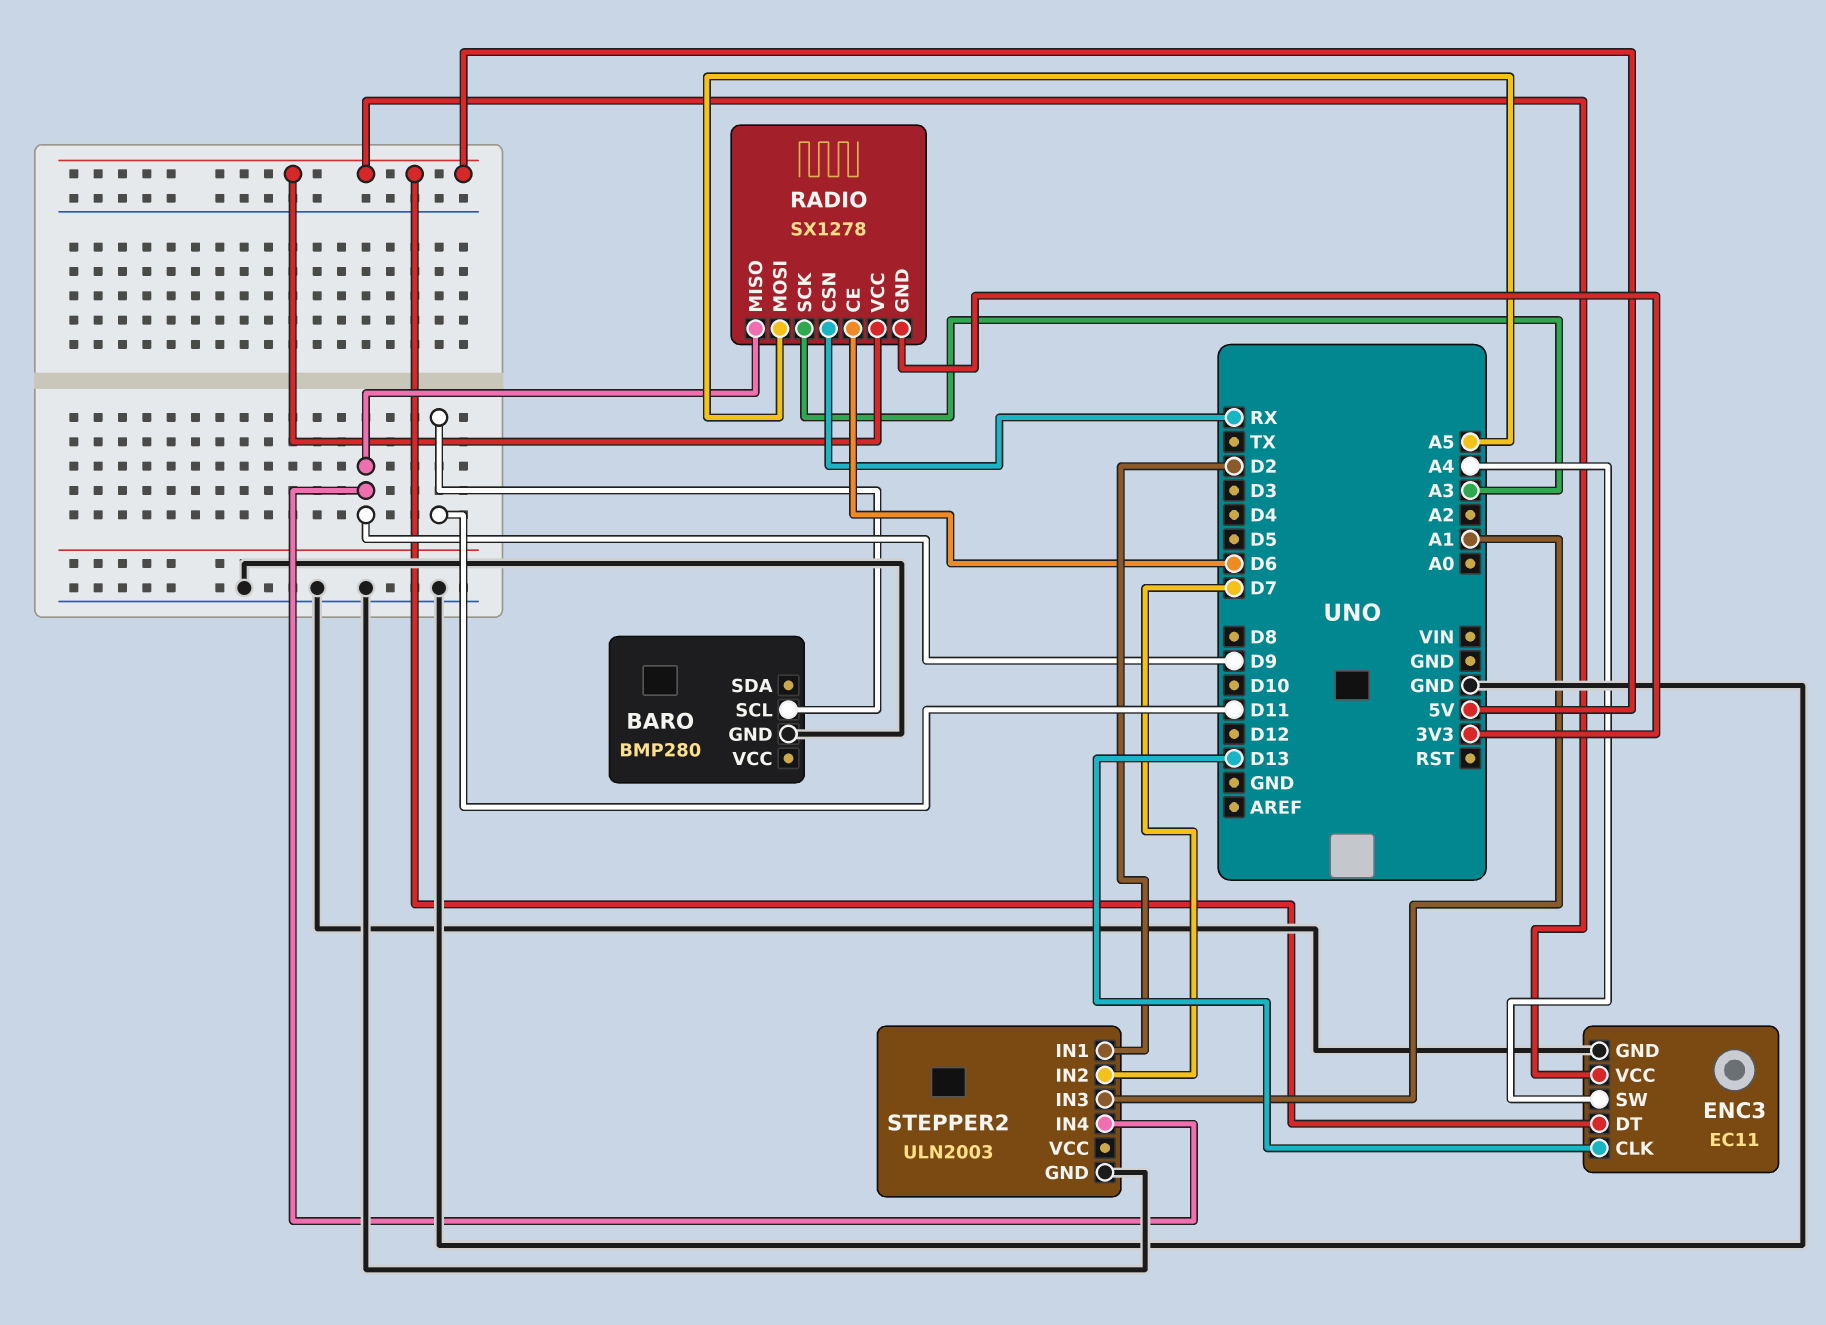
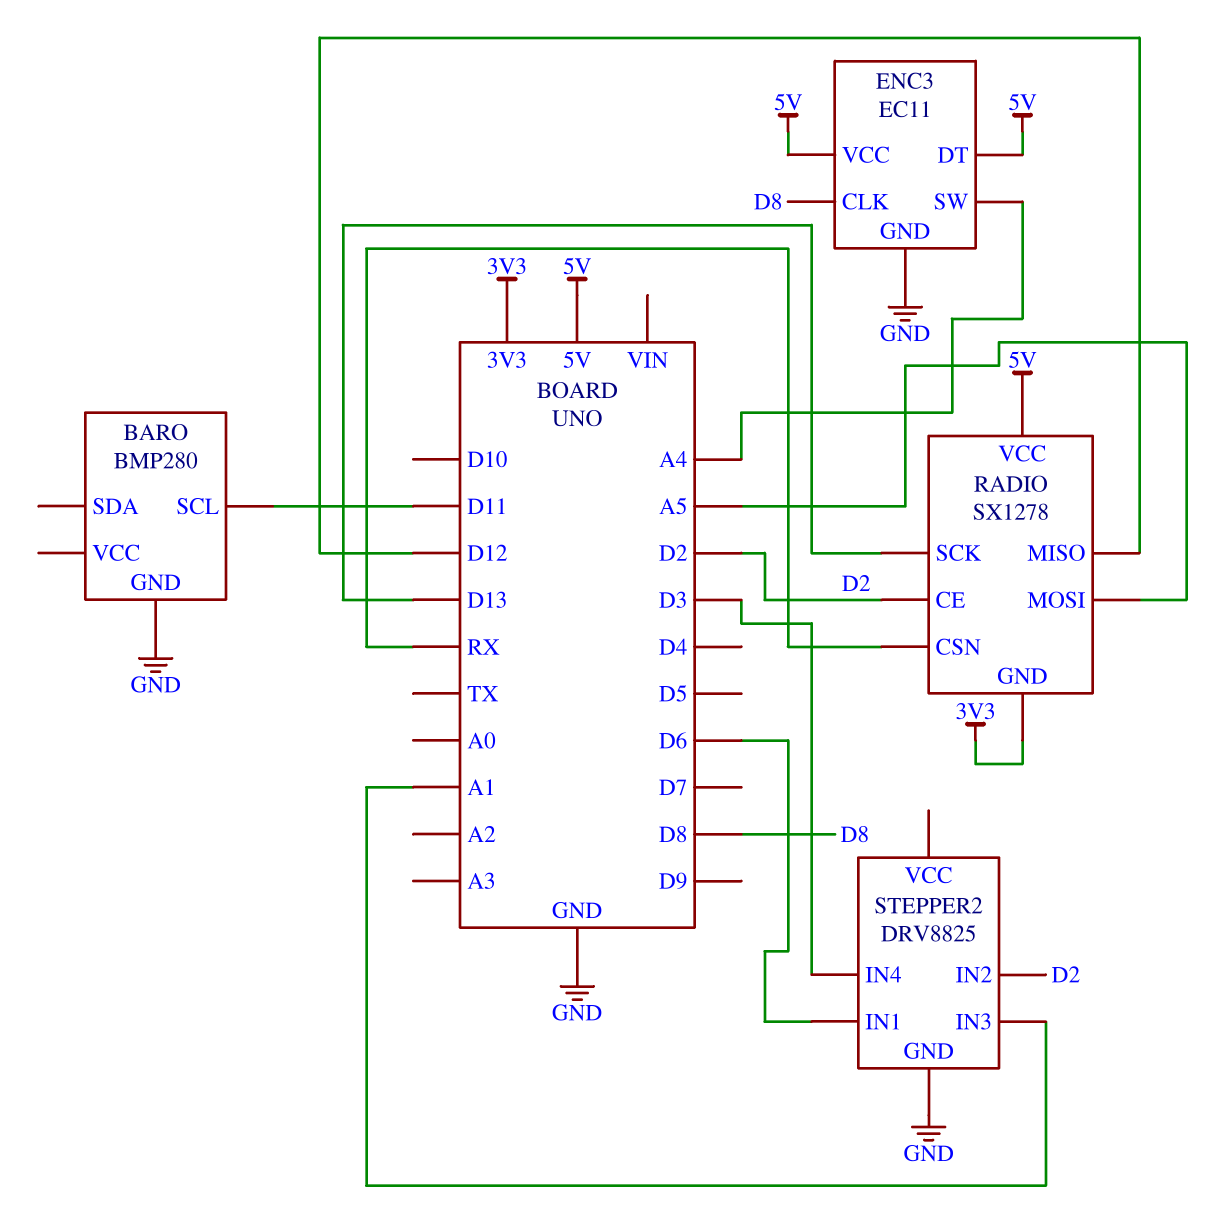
ENC3 pin CLK: D13 -> D8
RADIO pin CE: D6 -> D2
RADIO pin MISO: D9 -> D12
RADIO pin SCK: A3 -> D13
STEPPER2: ULN2003 -> DRV8825
STEPPER2 pin IN1: D2 -> D6
STEPPER2 pin IN2: D7 -> D2
STEPPER2 pin IN4: D9 -> D3

